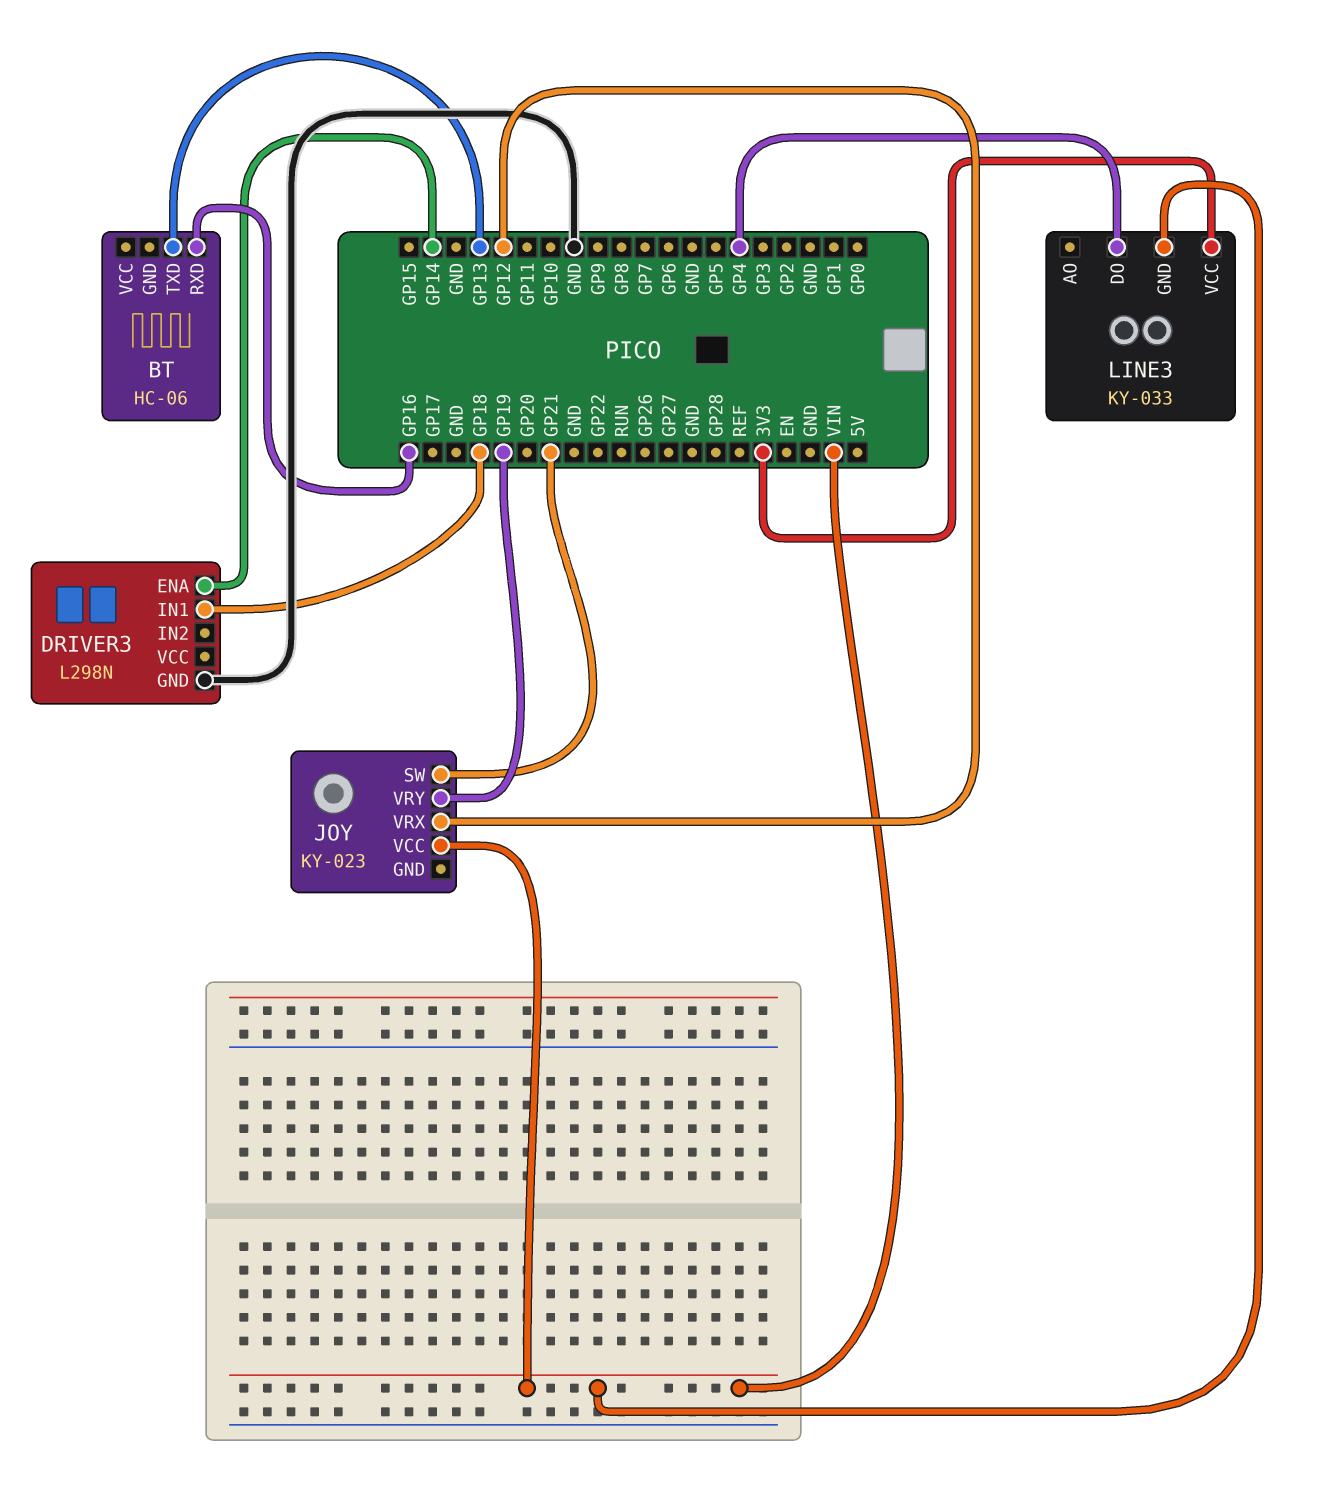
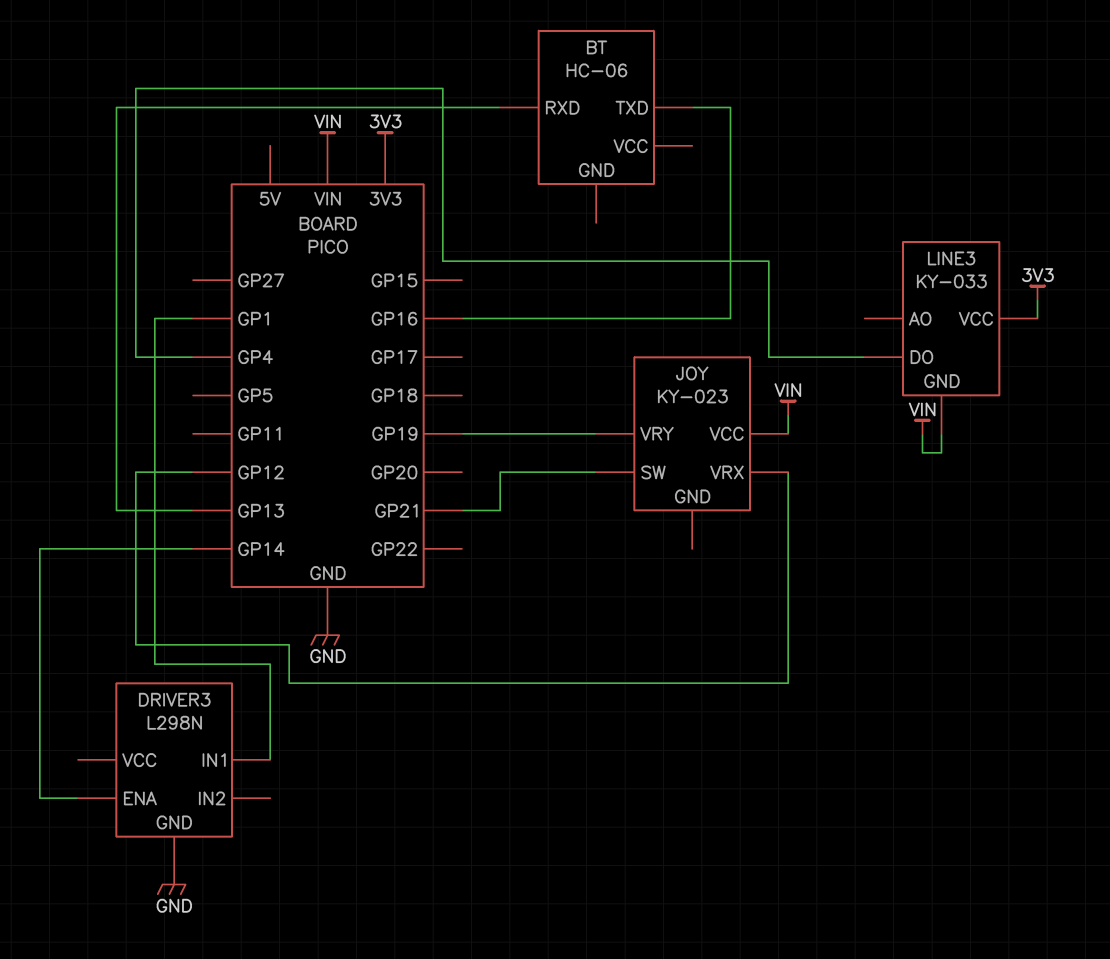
BT pin RXD: GP16 -> GP13
BT pin TXD: GP13 -> GP16
DRIVER3 pin IN1: GP18 -> GP1

